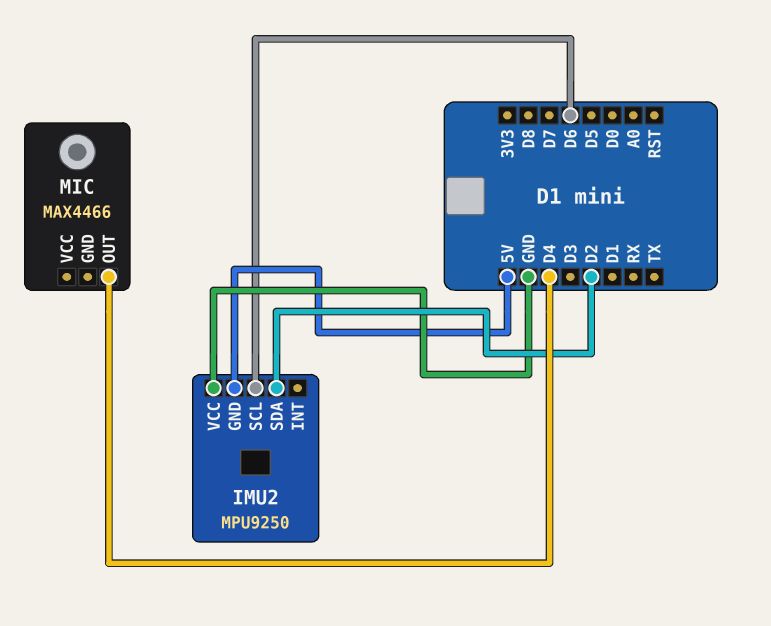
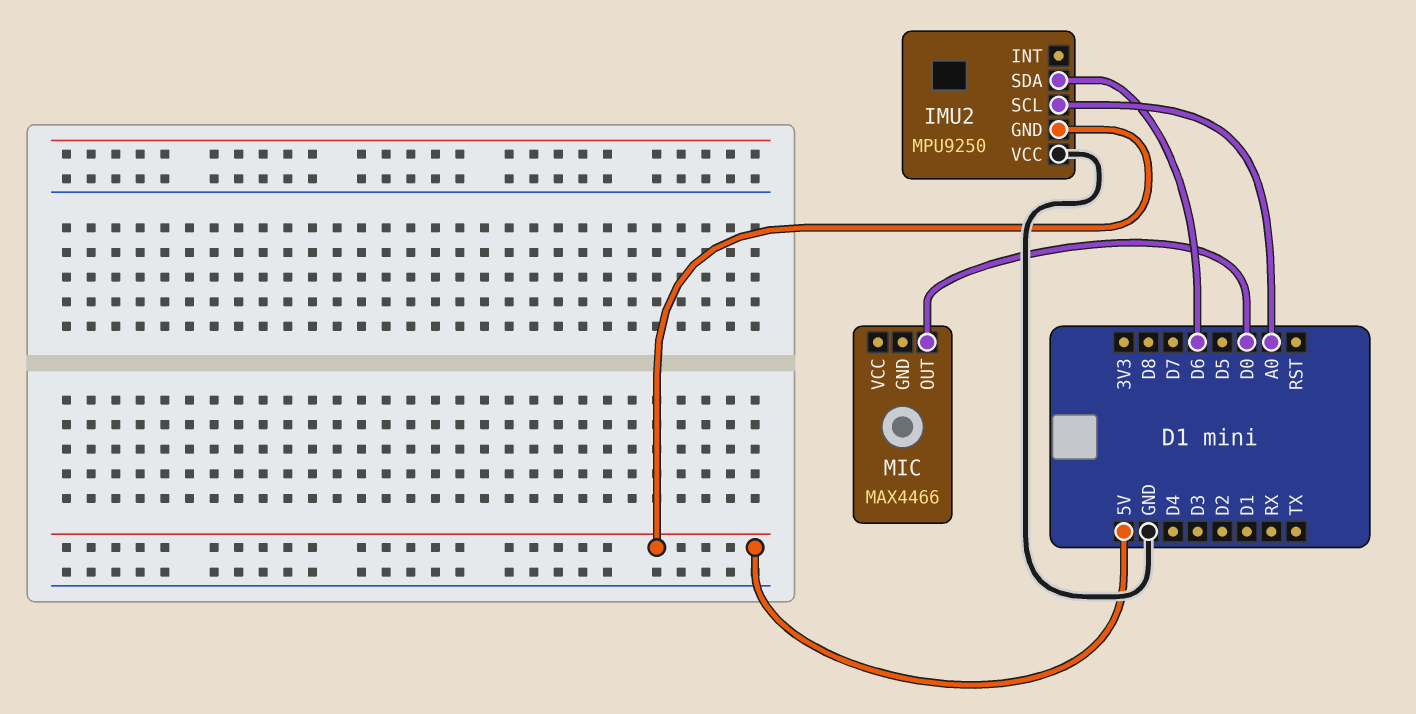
IMU2 pin SCL: D6 -> A0
IMU2 pin SDA: D2 -> D6
MIC pin OUT: D4 -> D0

